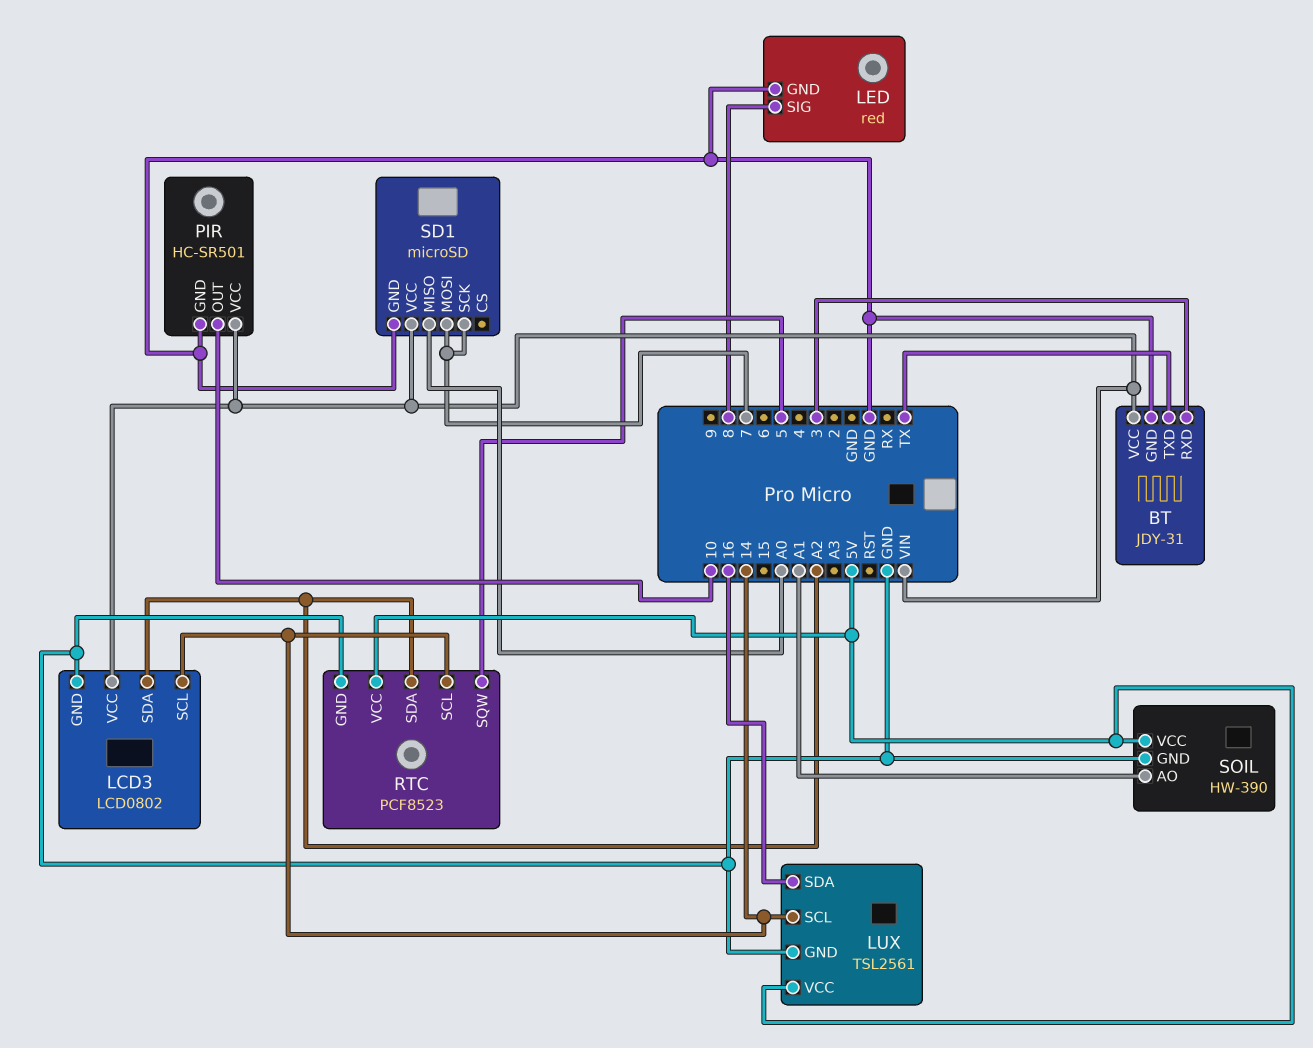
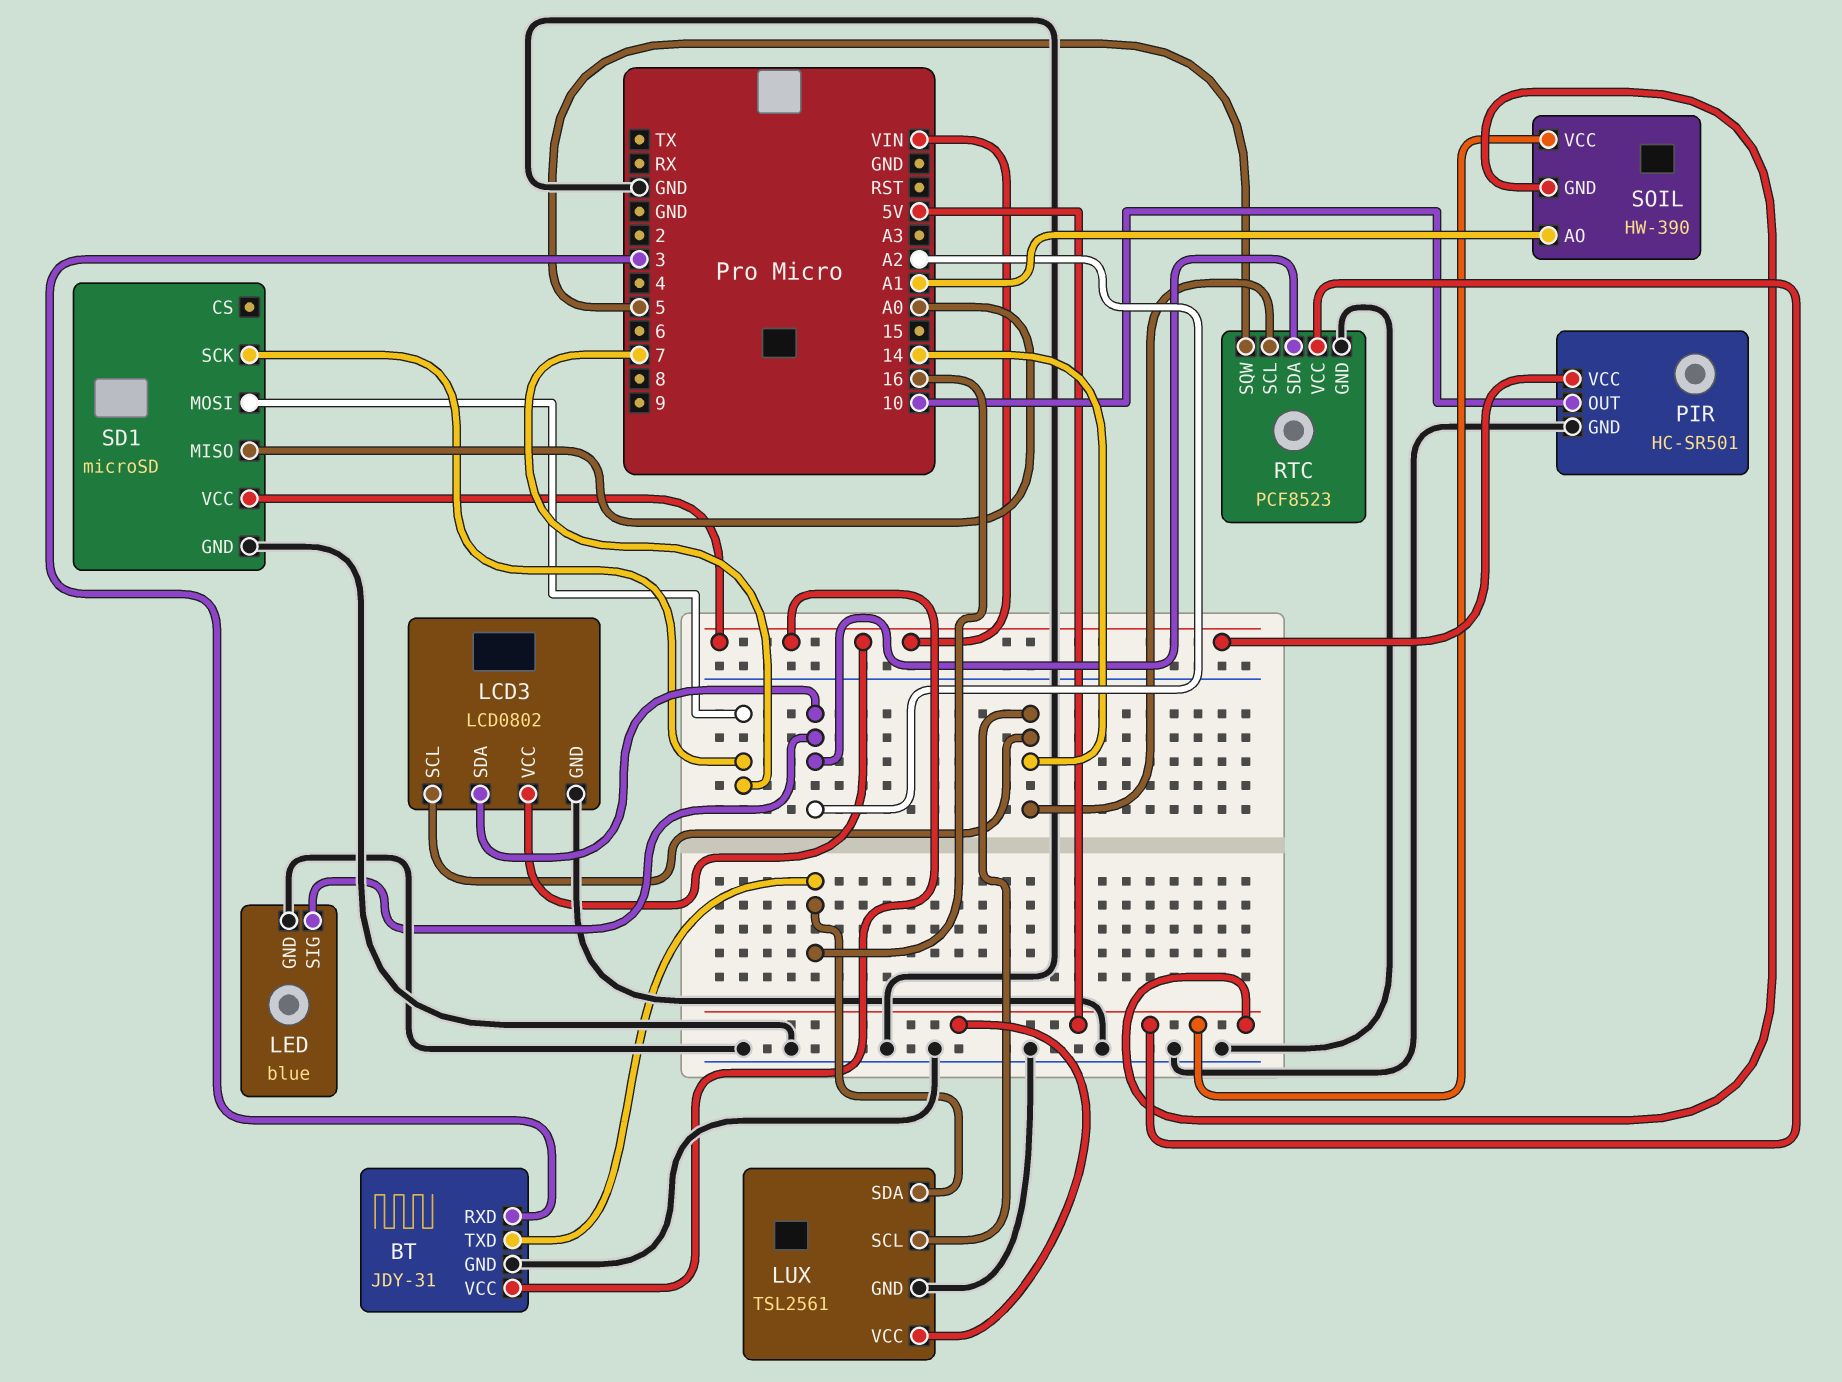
BT pin TXD: TX -> 16
LED: red -> blue
LED pin SIG: 8 -> A2
SOIL pin GND: GND -> 5V

